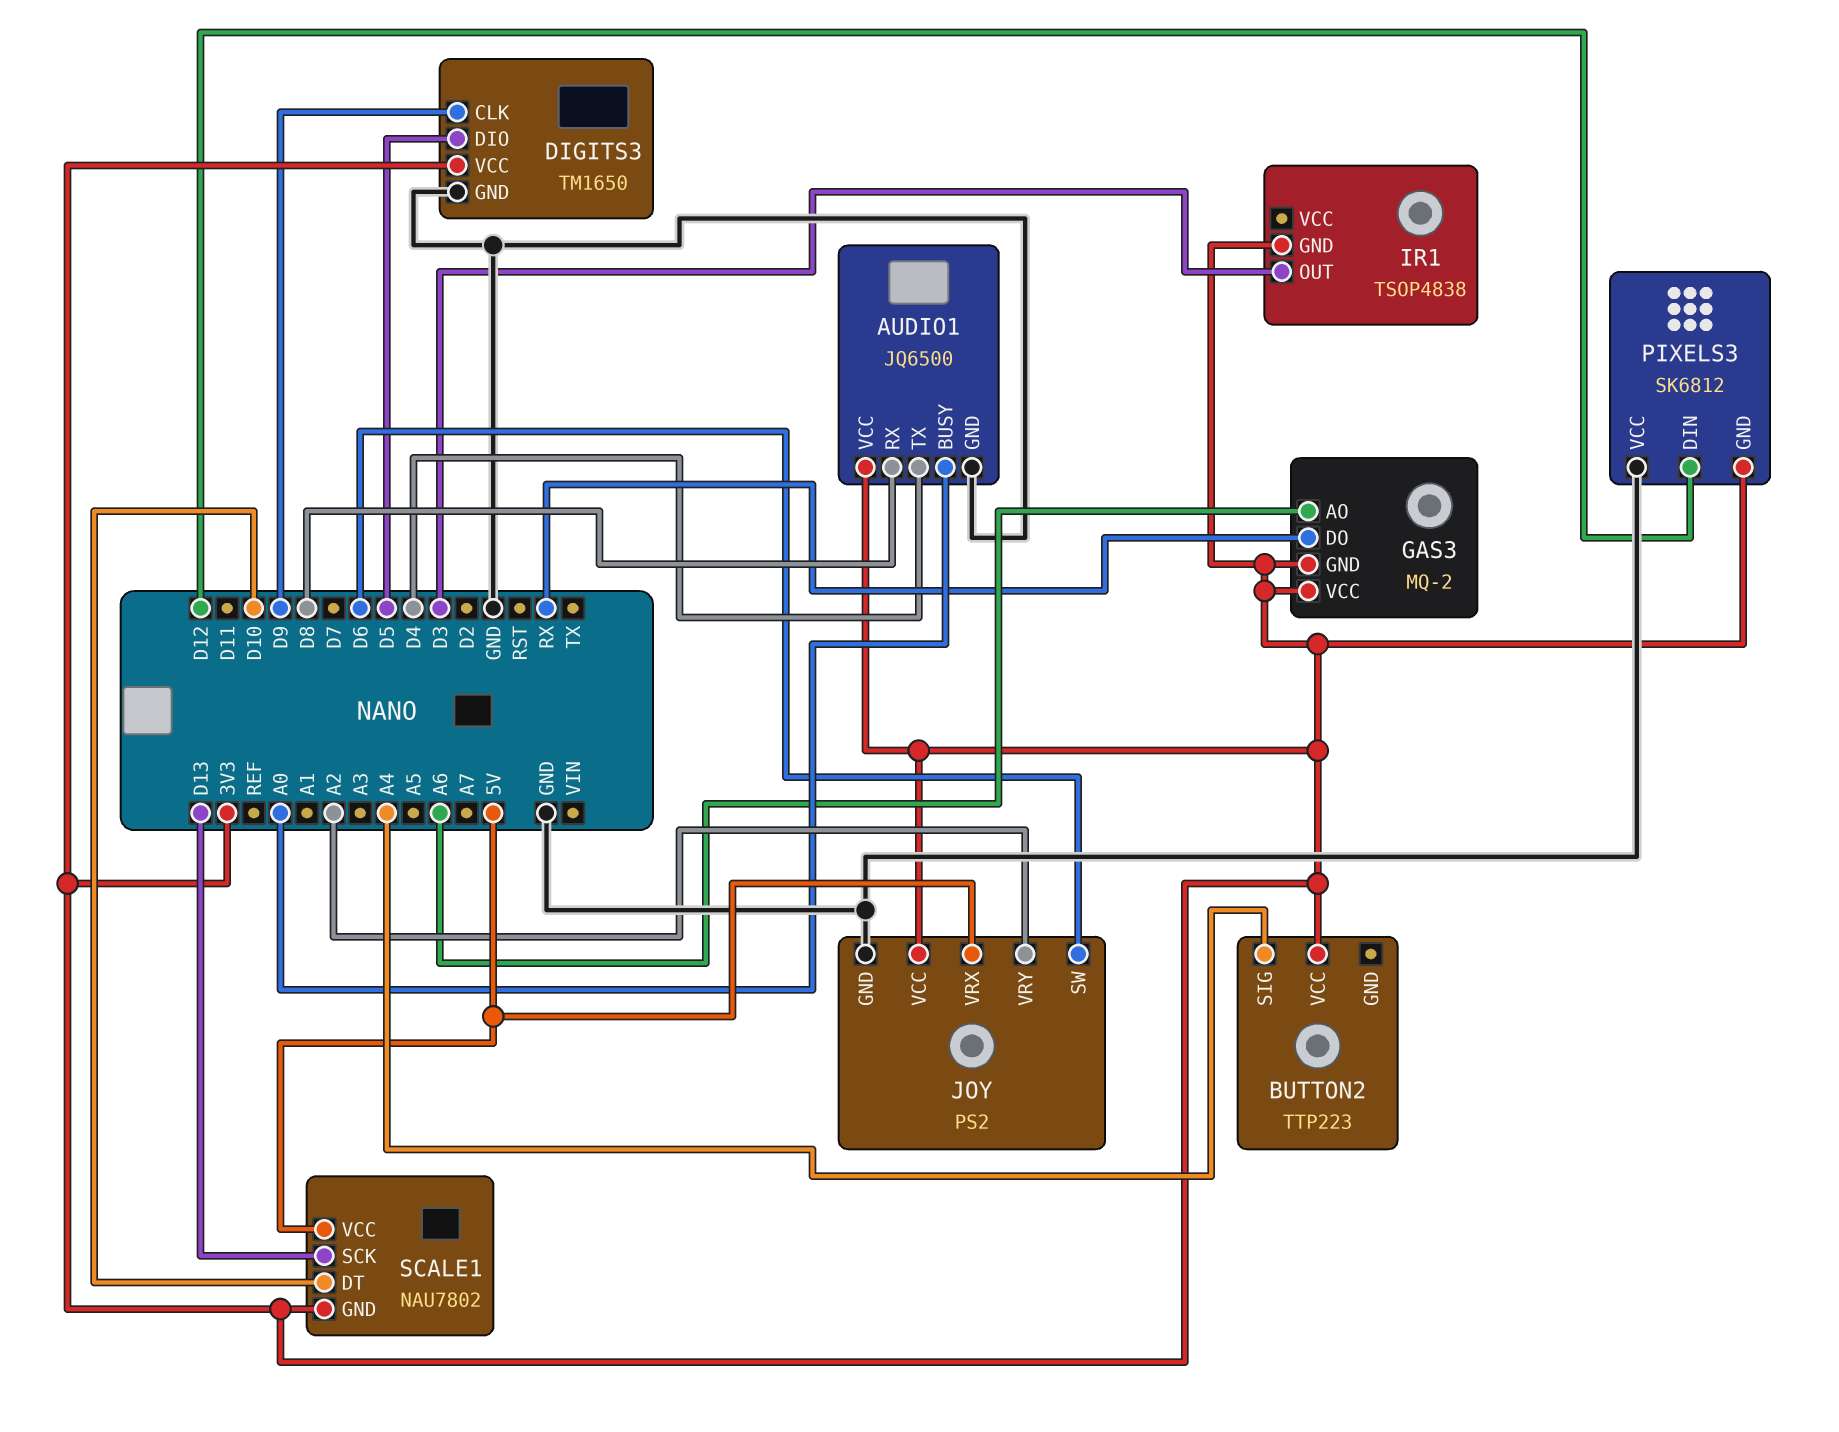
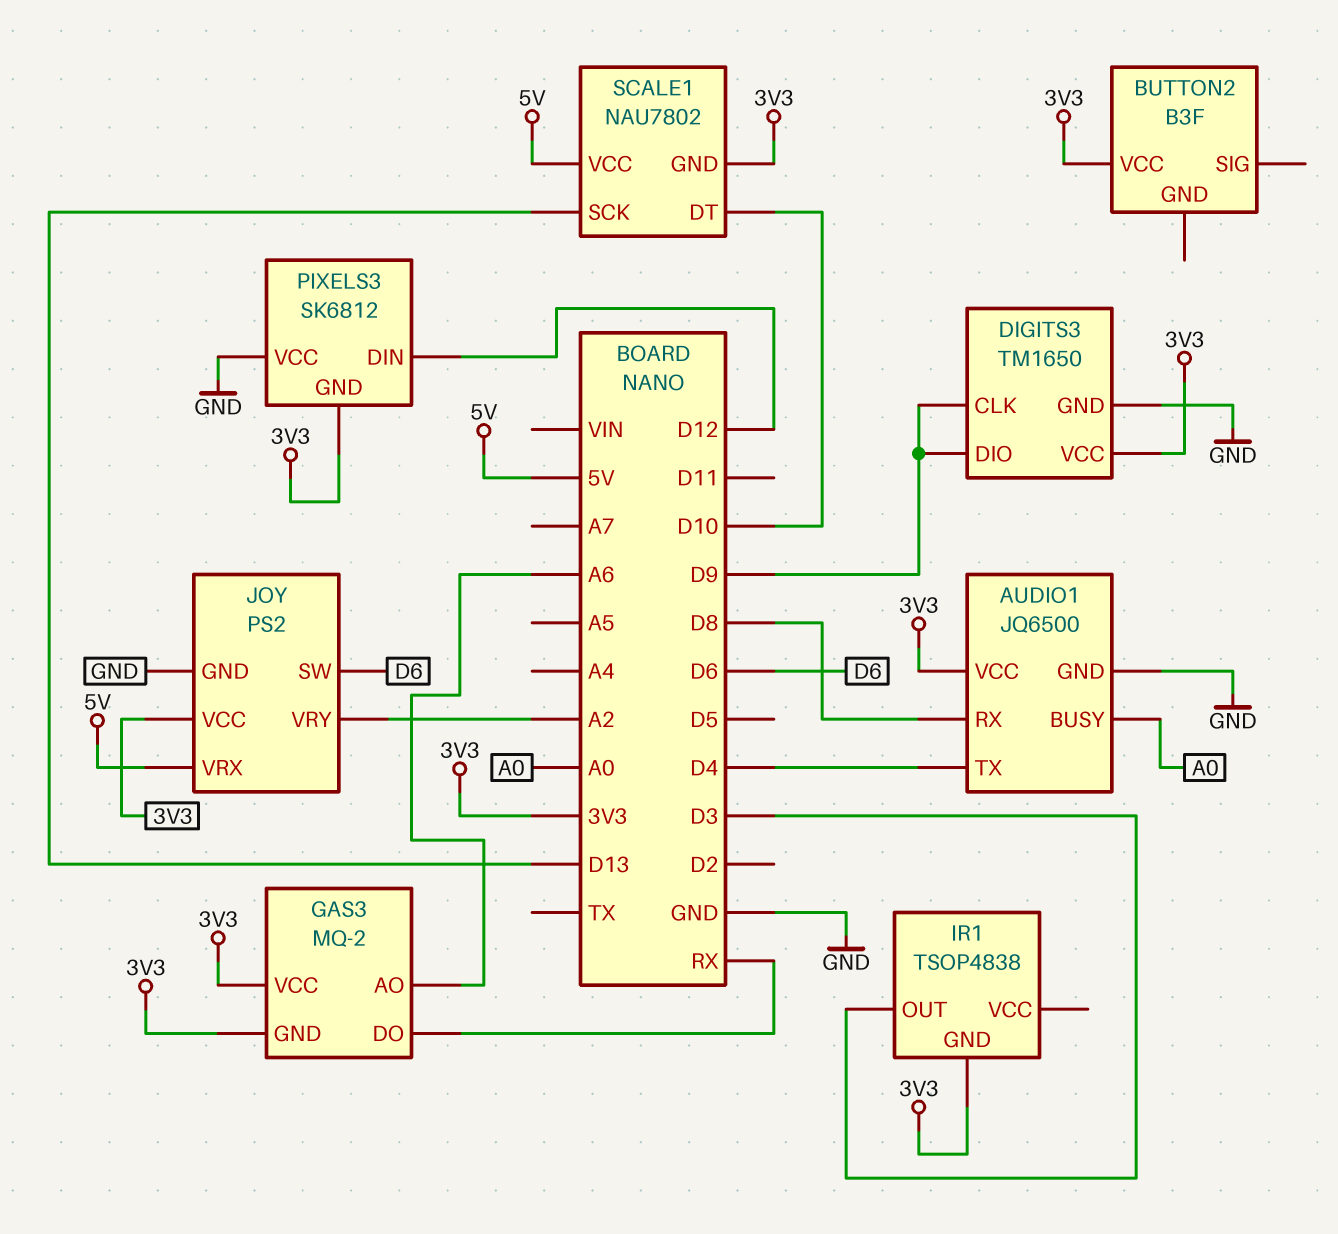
BUTTON2: TTP223 -> B3F
BUTTON2 pin SIG: A4 -> none
DIGITS3 pin DIO: D5 -> D9

